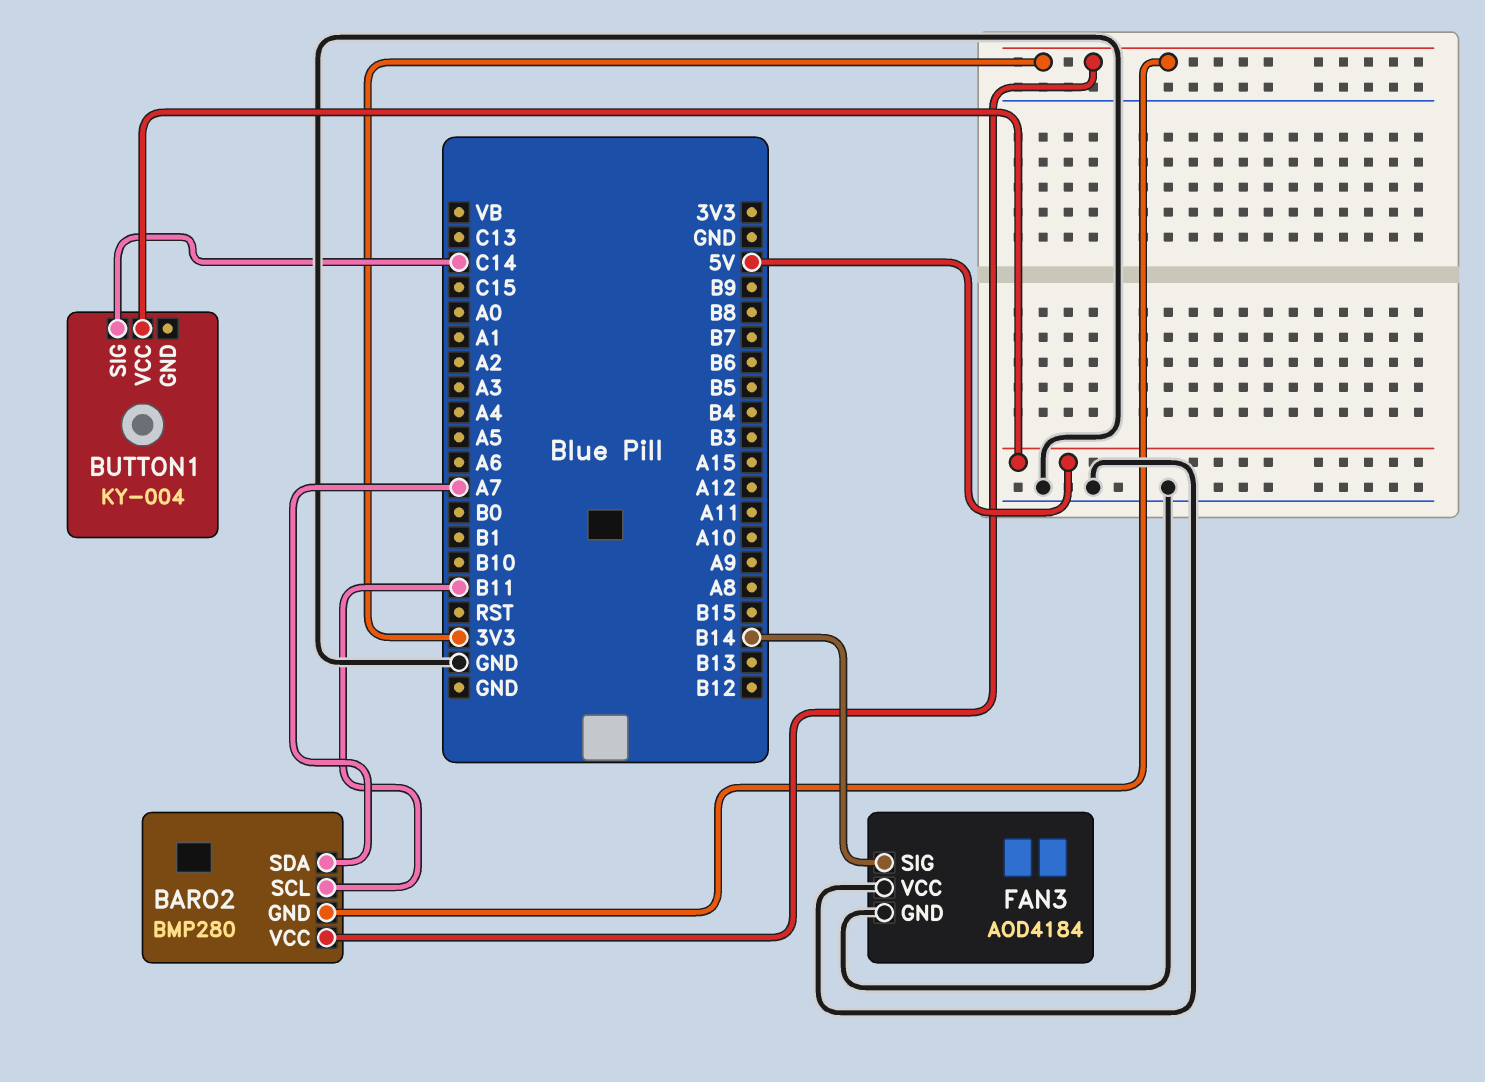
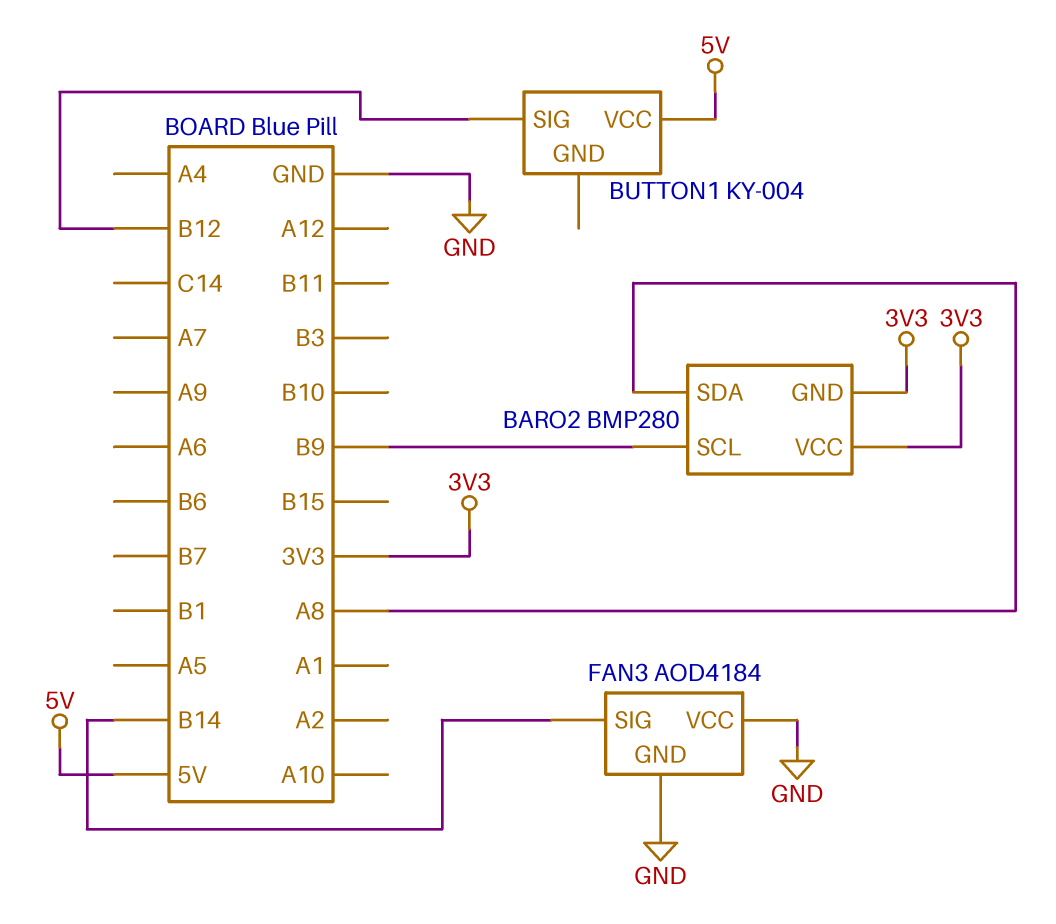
BARO2 pin SCL: B11 -> B9
BARO2 pin SDA: A7 -> A8
BUTTON1 pin SIG: C14 -> B12

